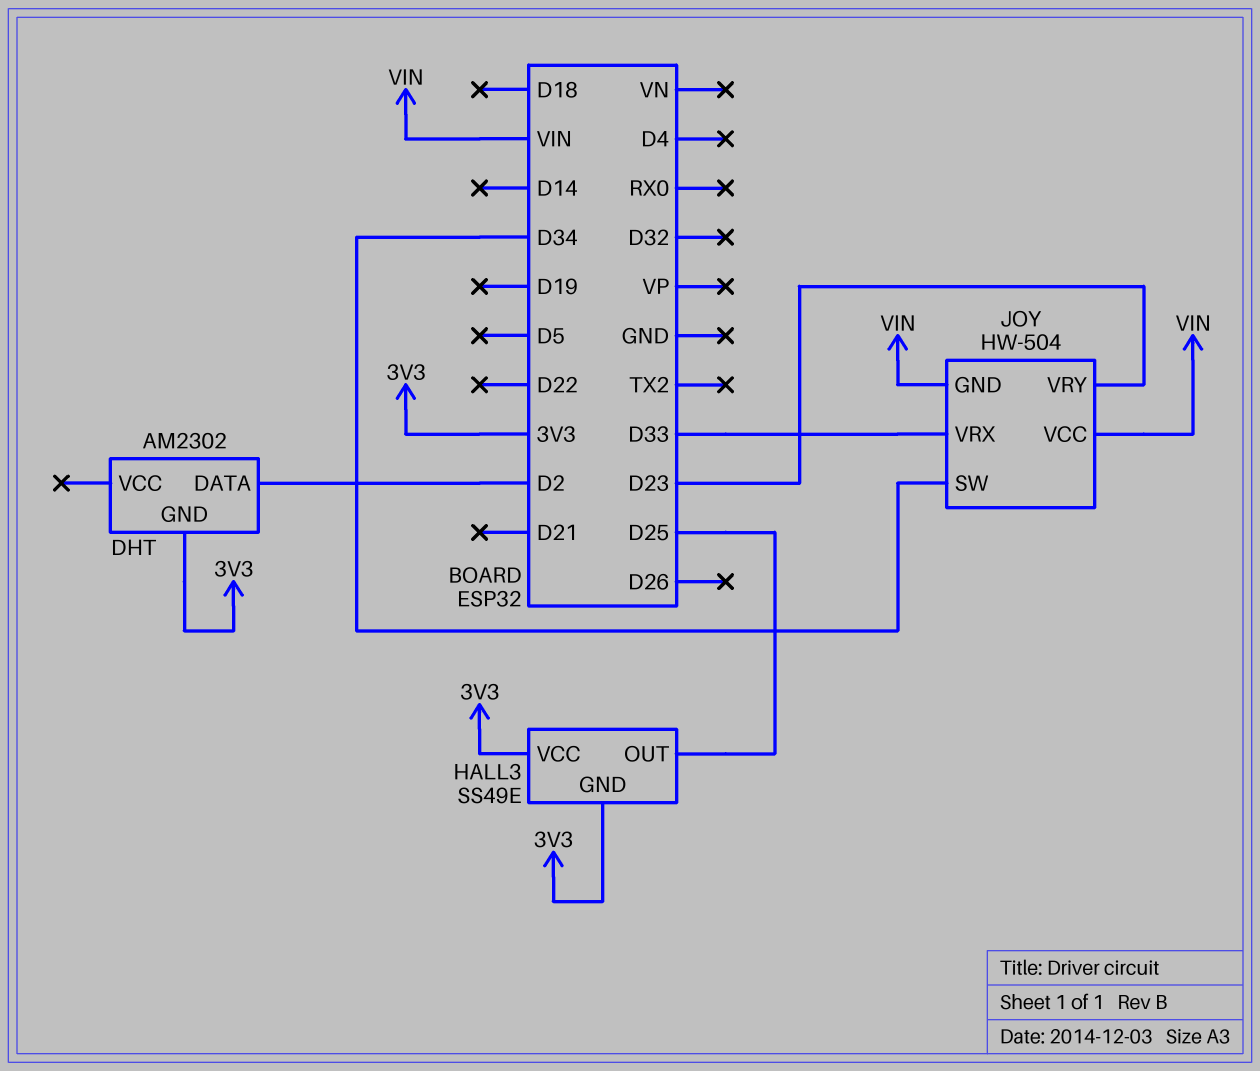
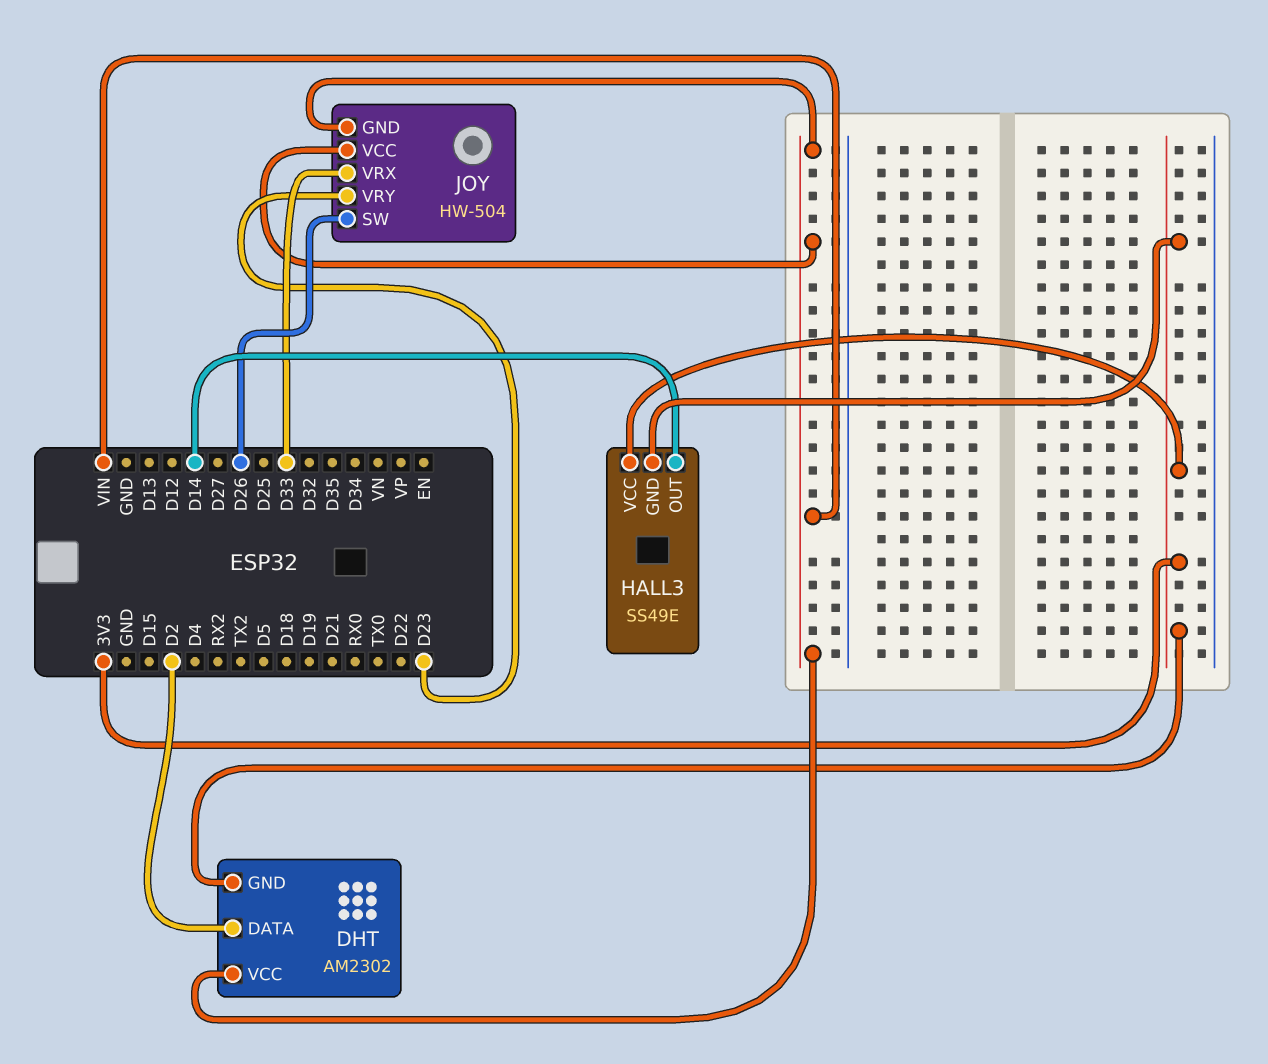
DHT pin VCC: none -> VIN
HALL3 pin OUT: D25 -> D14
JOY pin SW: D34 -> D26

